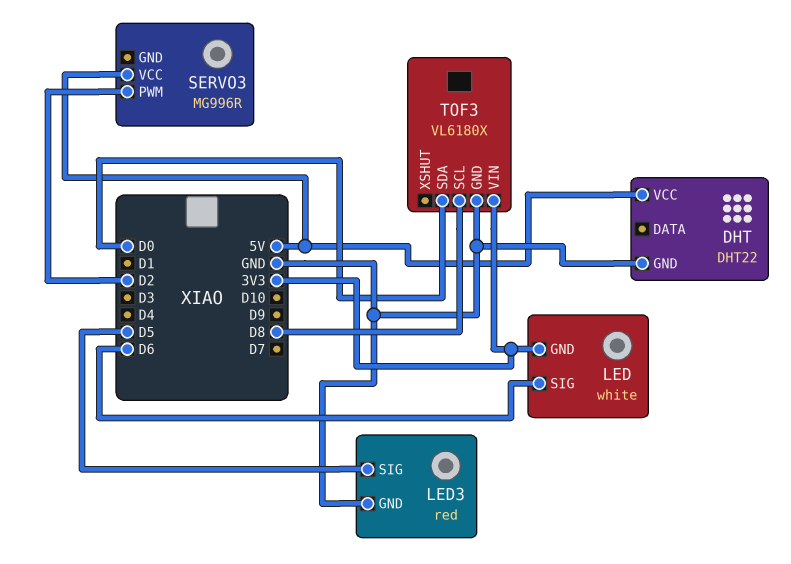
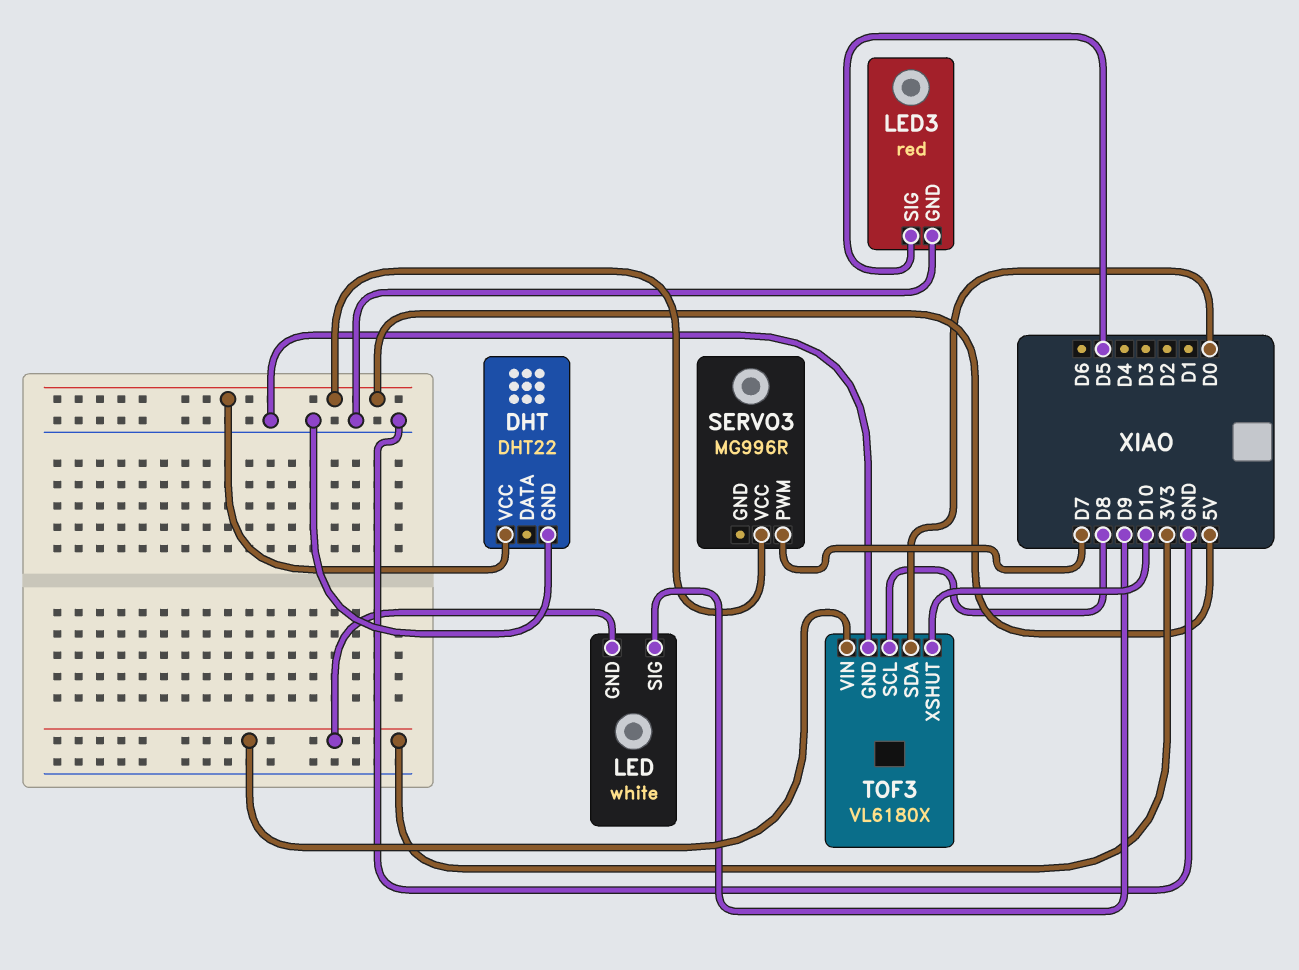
LED pin SIG: D6 -> D9
SERVO3 pin PWM: D2 -> D7
TOF3 pin XSHUT: none -> D10

